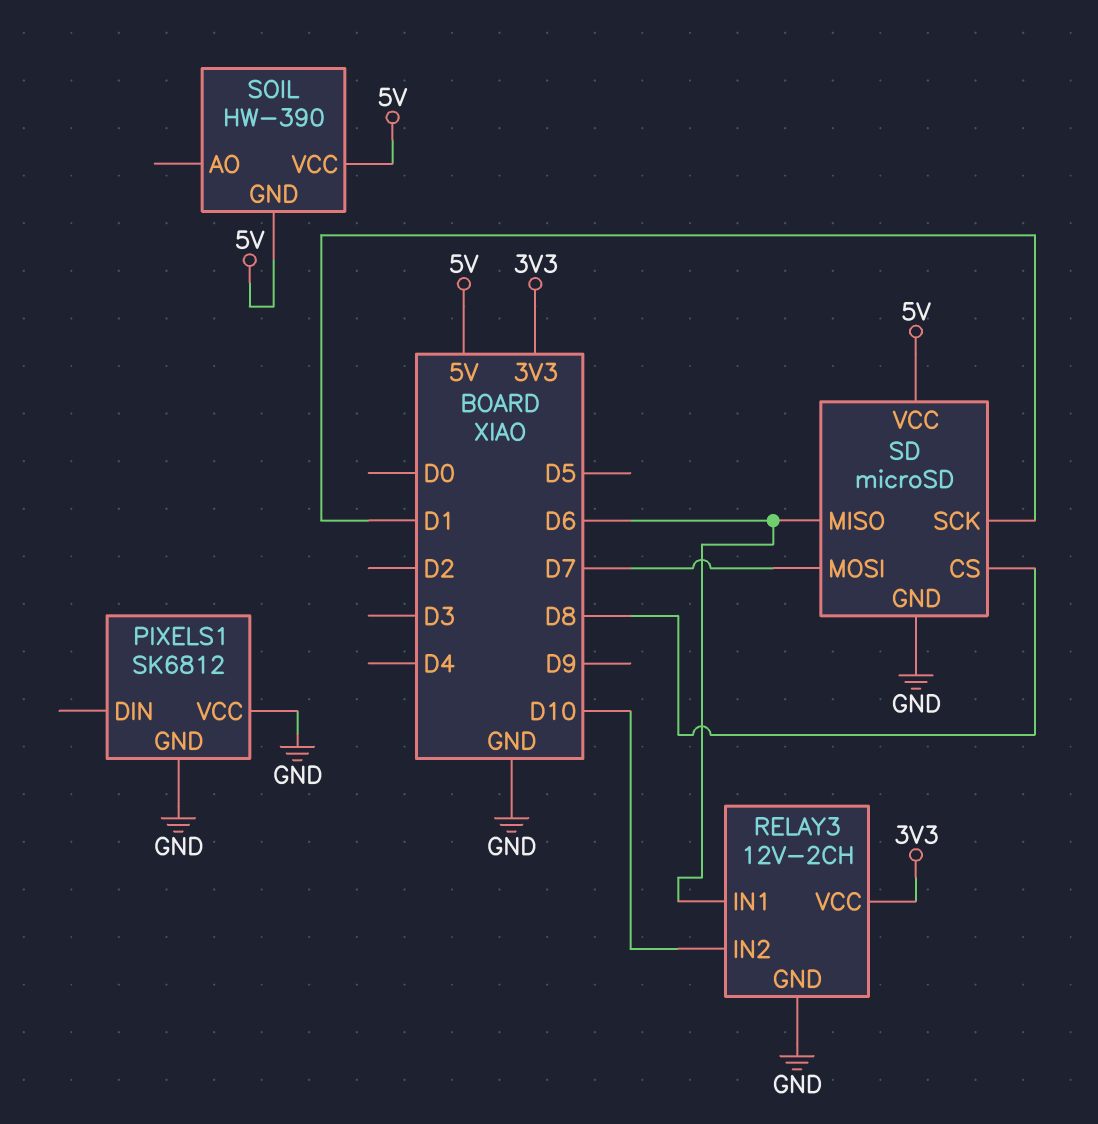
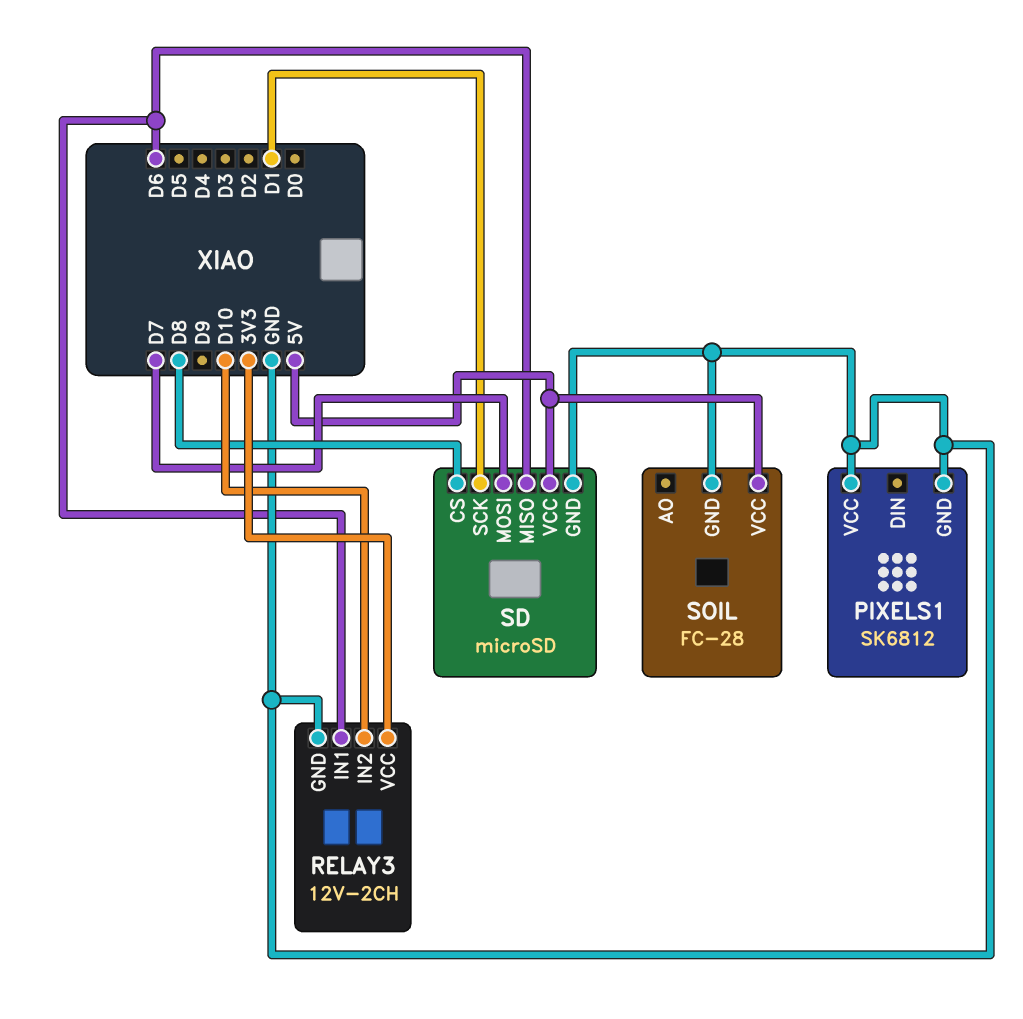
SOIL: HW-390 -> FC-28
SOIL pin GND: 5V -> GND

